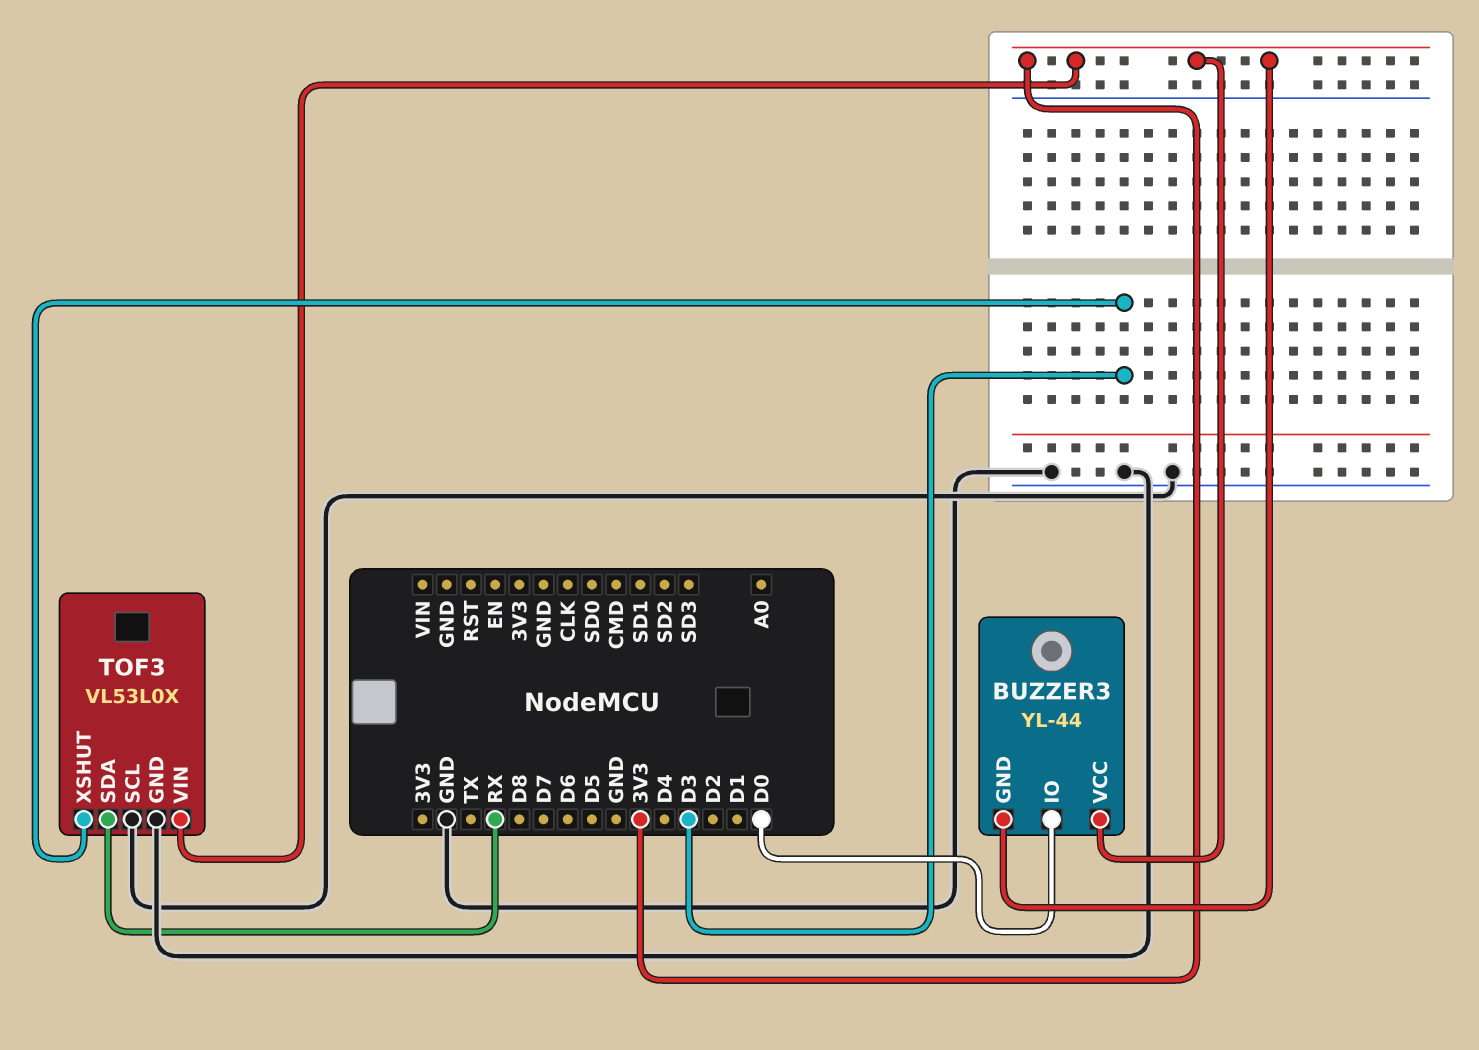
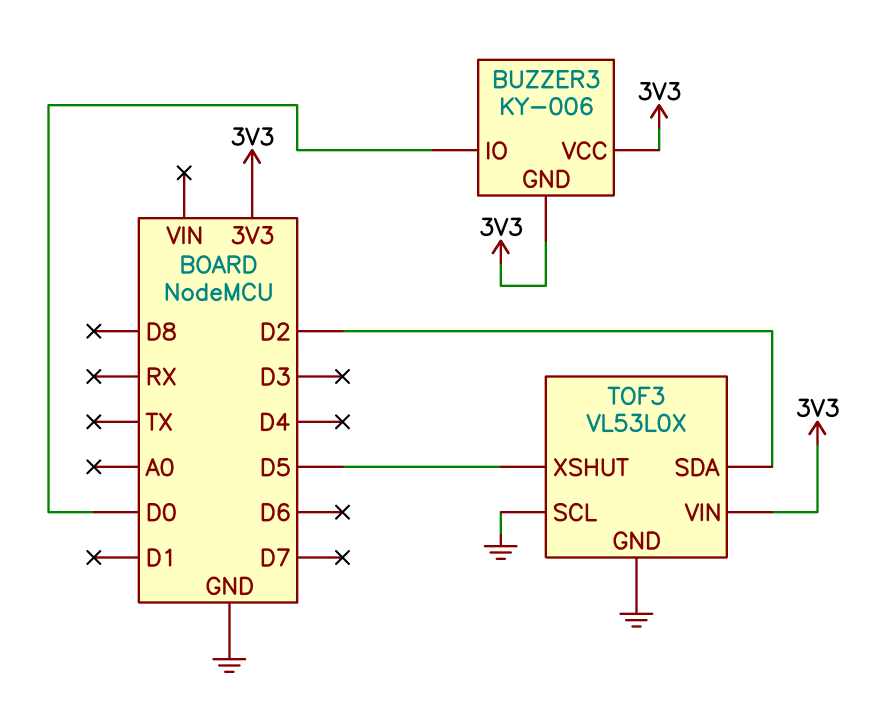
BUZZER3: YL-44 -> KY-006
TOF3 pin SDA: RX -> D2
TOF3 pin XSHUT: D3 -> D5

